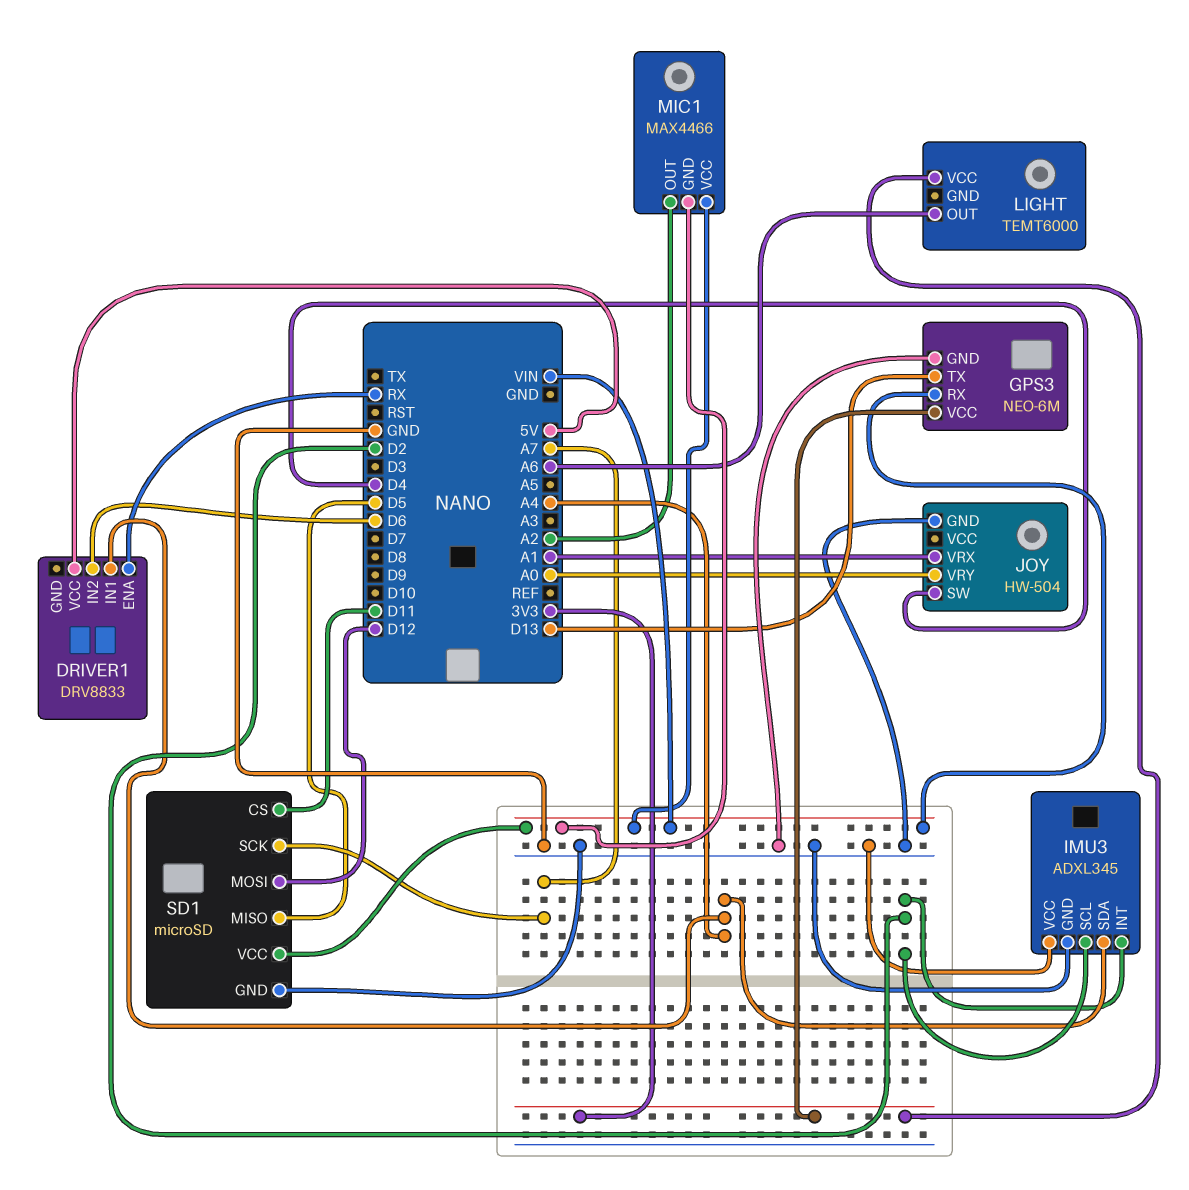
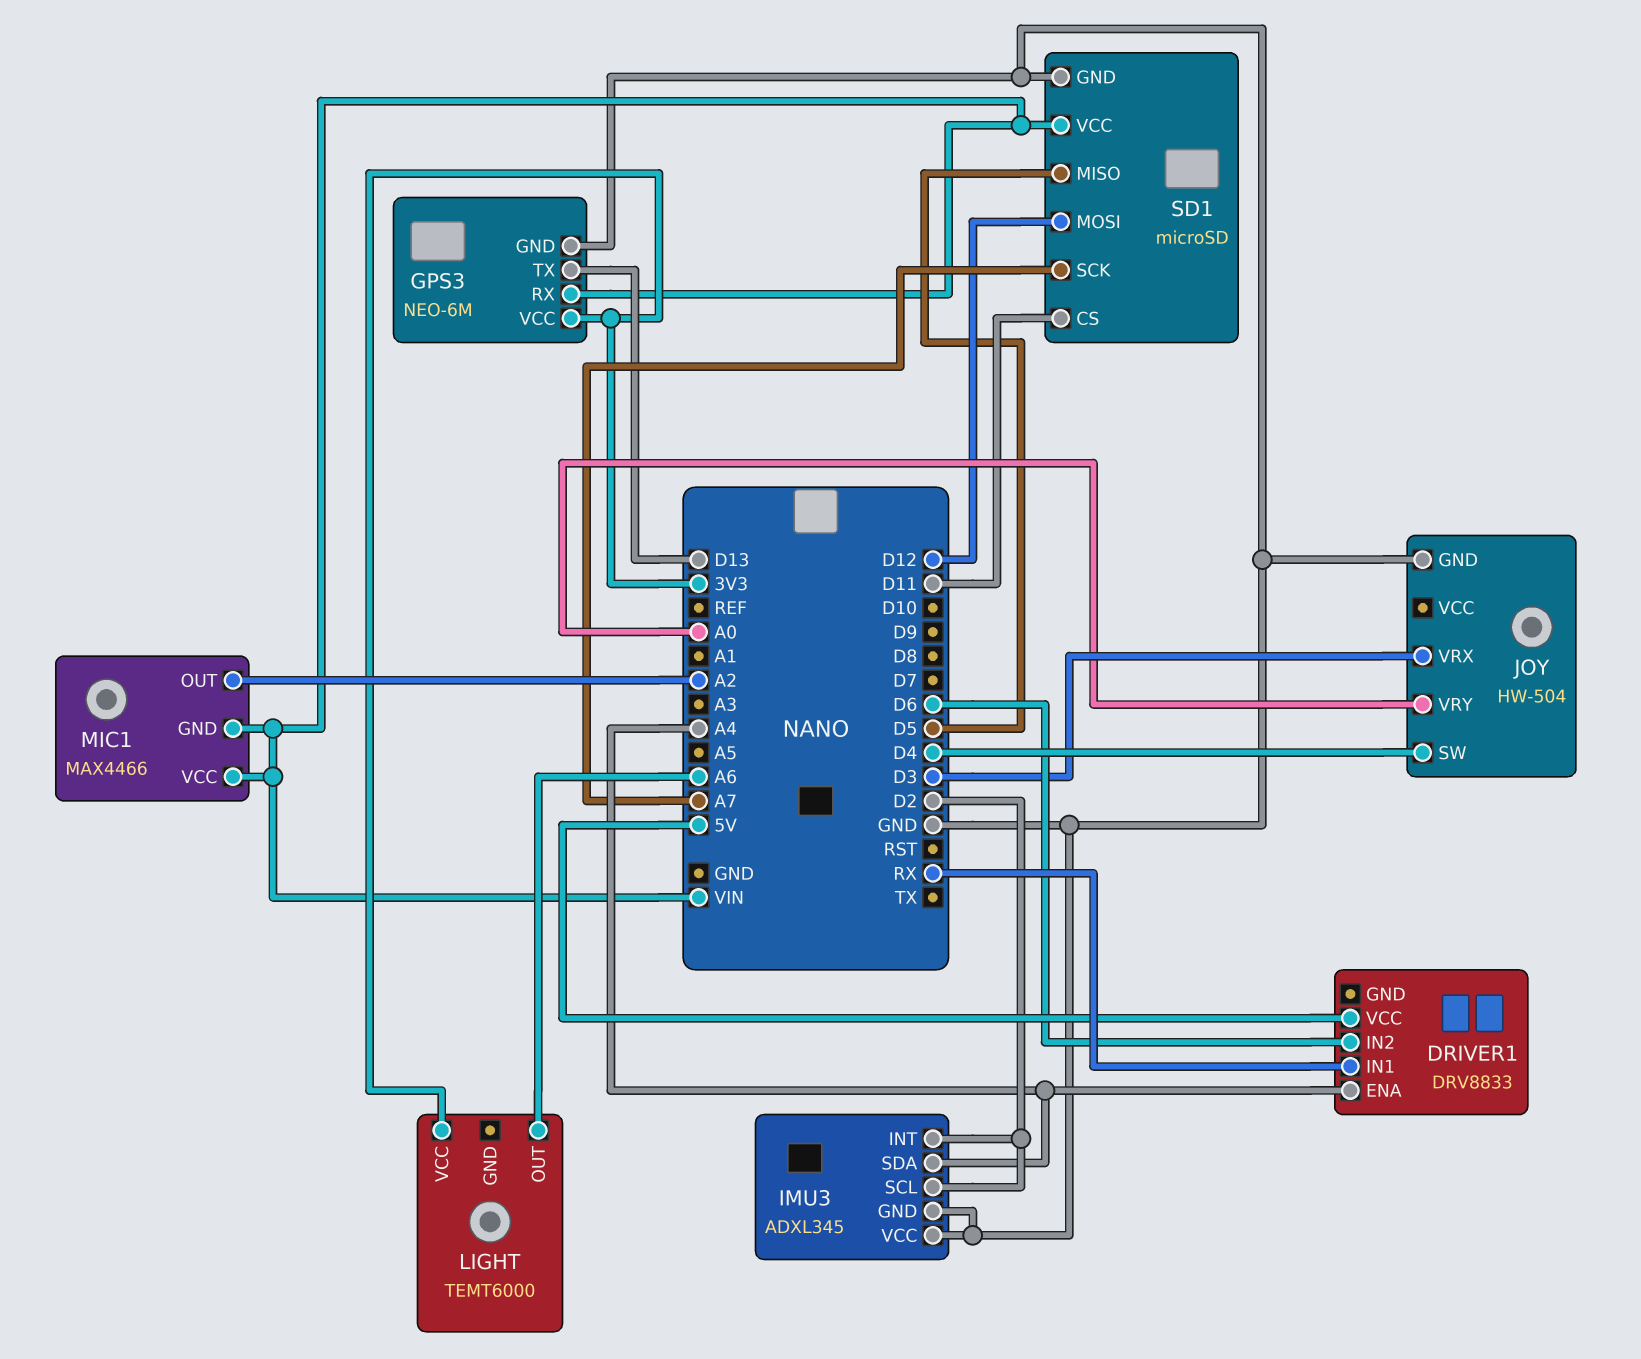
DRIVER1 pin ENA: RX -> A4
DRIVER1 pin IN1: A4 -> RX
JOY pin VRX: A1 -> D3

